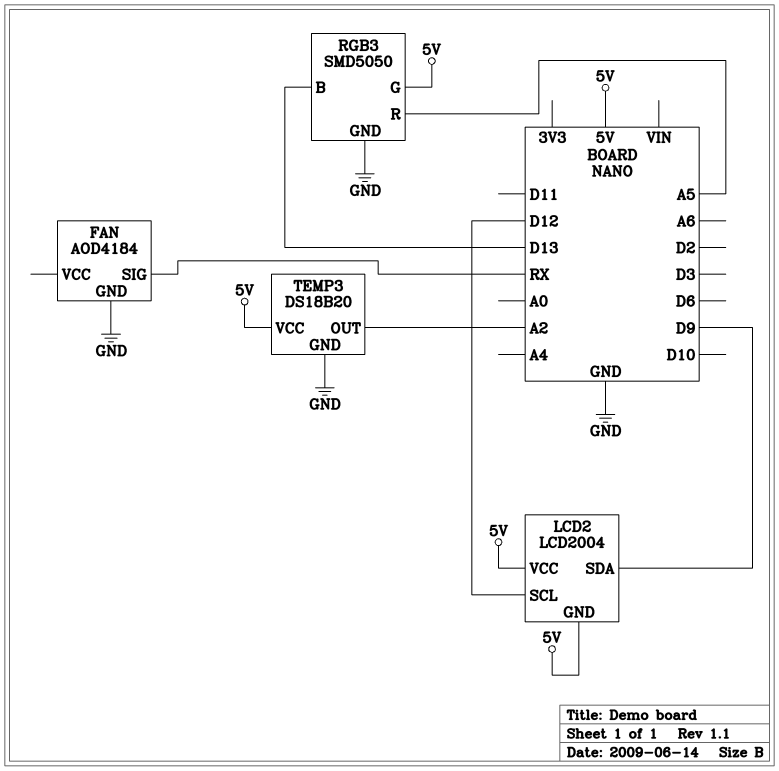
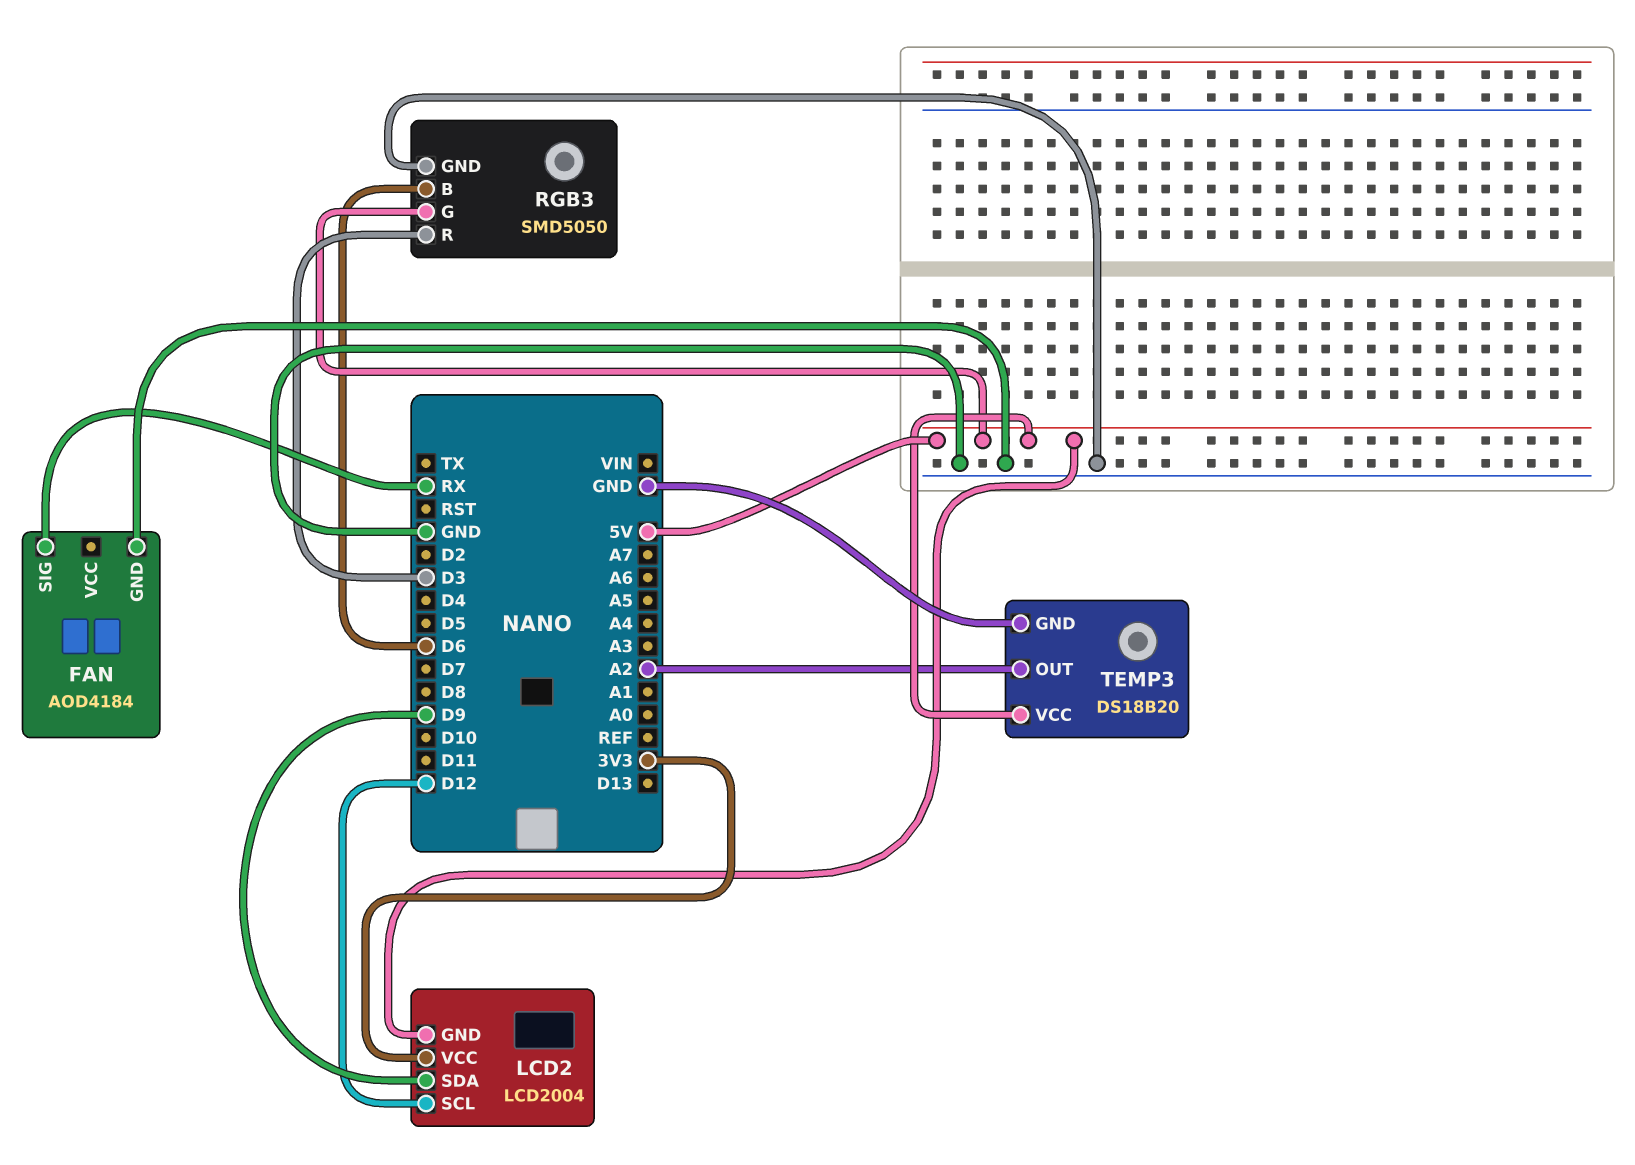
LCD2 pin VCC: 5V -> 3V3
RGB3 pin B: D13 -> D6
RGB3 pin R: A5 -> D3

